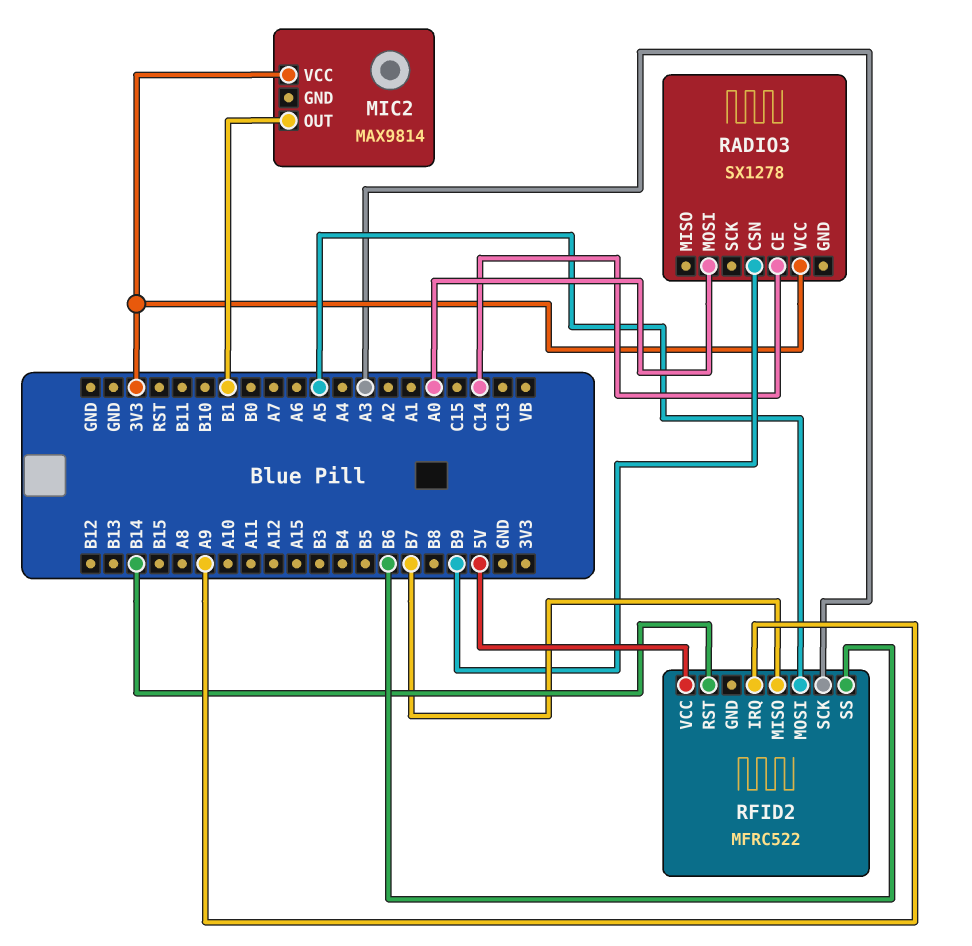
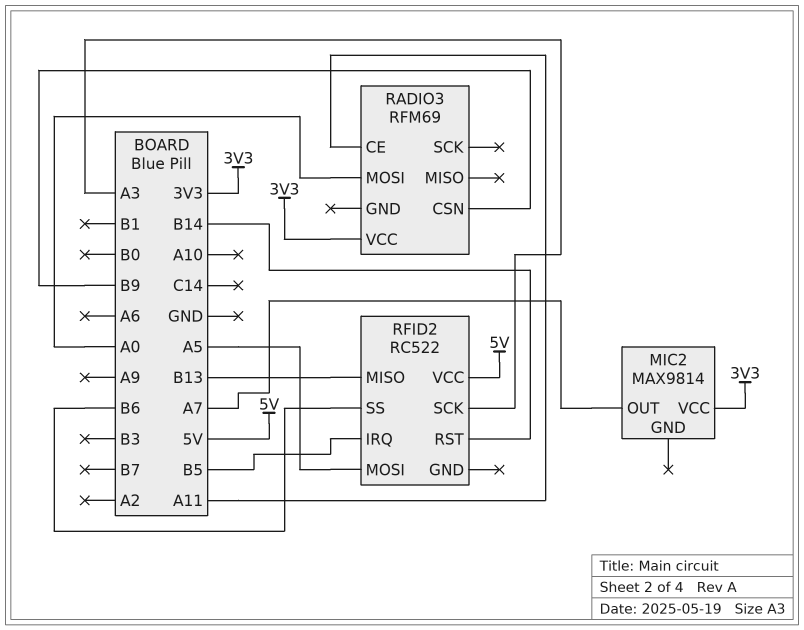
MIC2 pin OUT: B1 -> A7
RADIO3: SX1278 -> RFM69
RADIO3 pin CE: C14 -> A11
RFID2: MFRC522 -> RC522
RFID2 pin IRQ: A9 -> B5
RFID2 pin MISO: B7 -> B13

